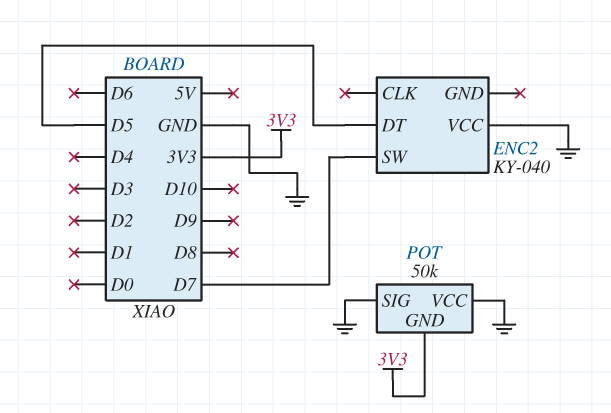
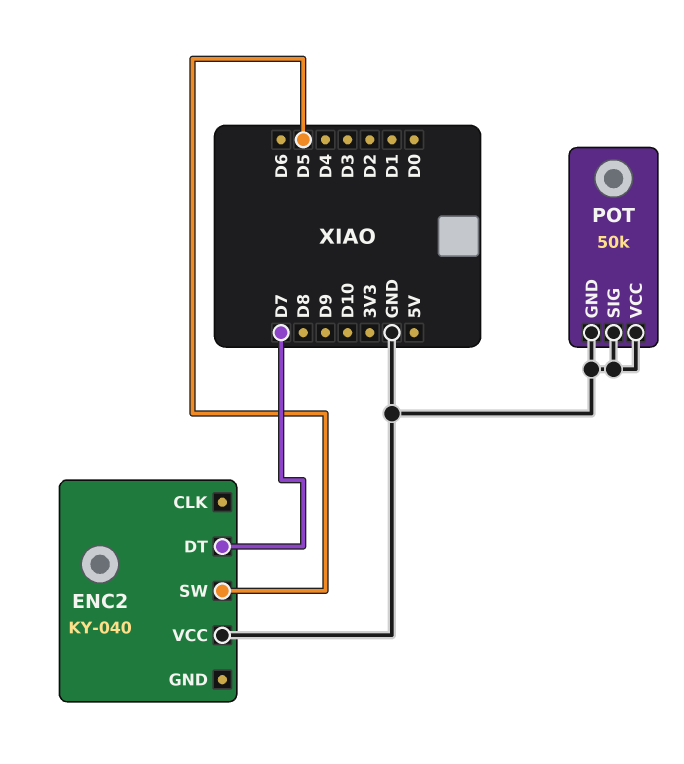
ENC2 pin DT: D5 -> D7
ENC2 pin SW: D7 -> D5
POT pin GND: 3V3 -> GND

